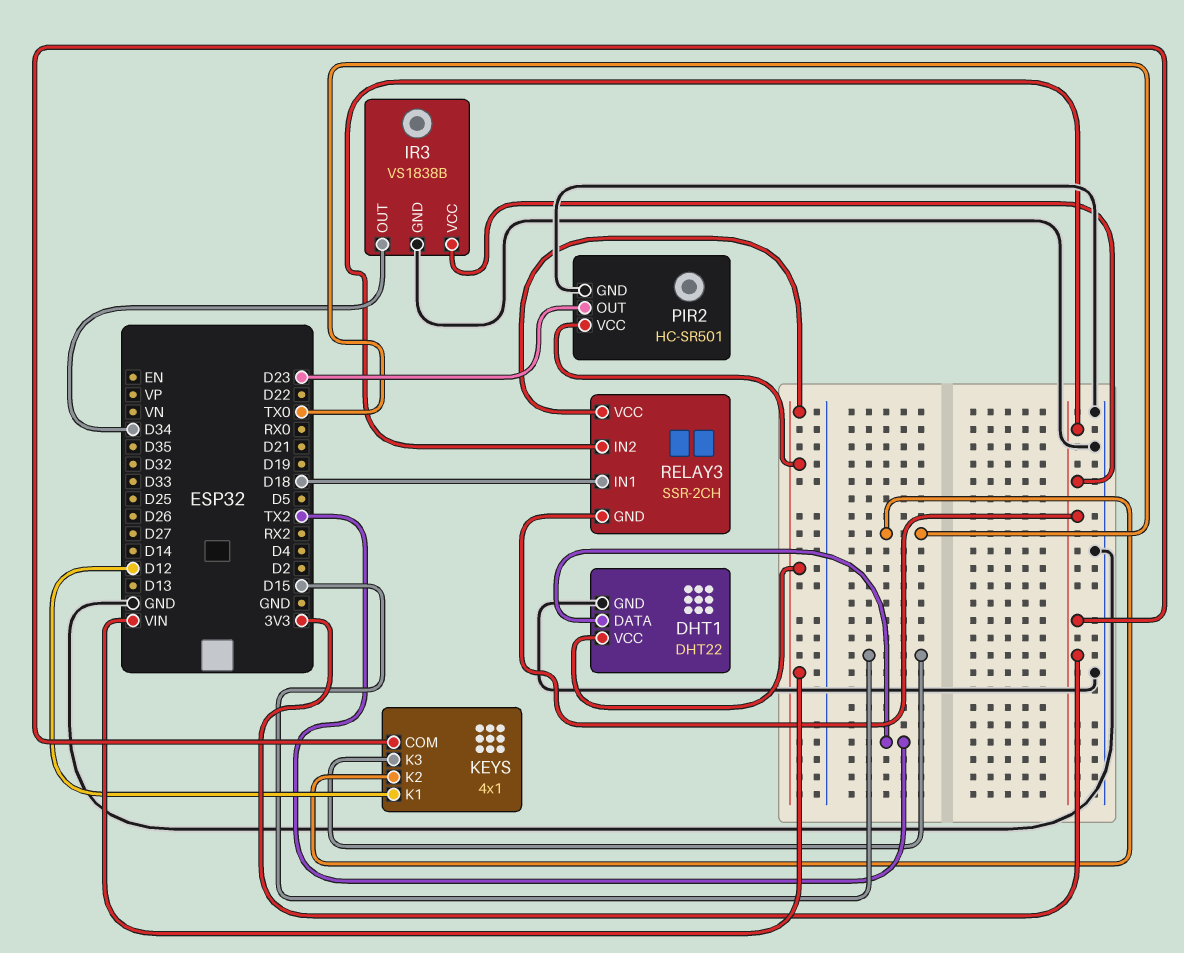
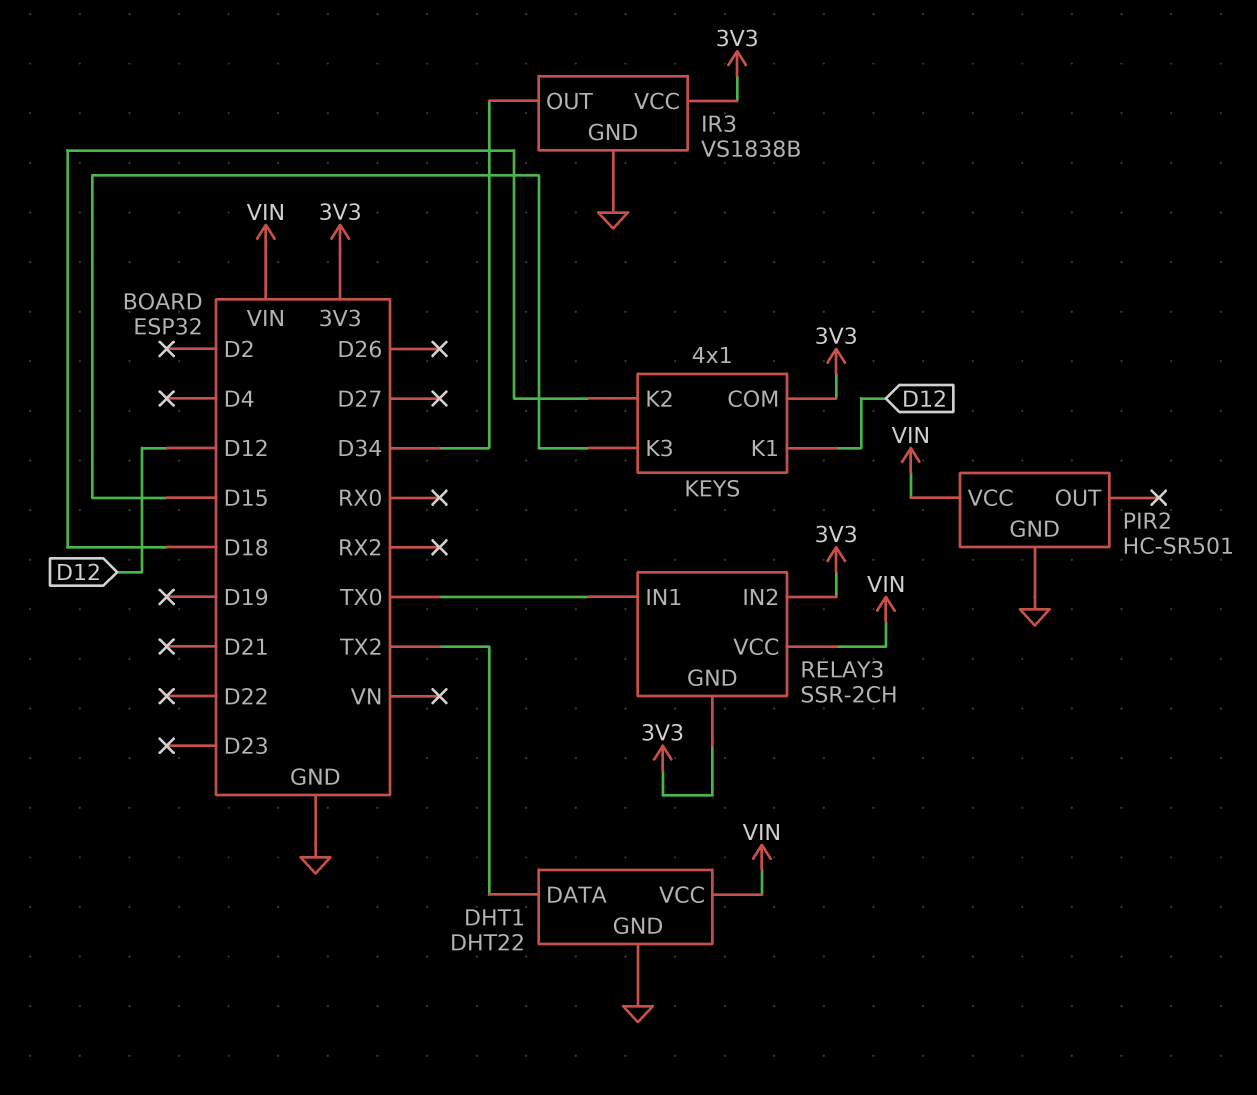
KEYS pin K2: TX0 -> D18
PIR2 pin OUT: D23 -> none
RELAY3 pin IN1: D18 -> TX0

